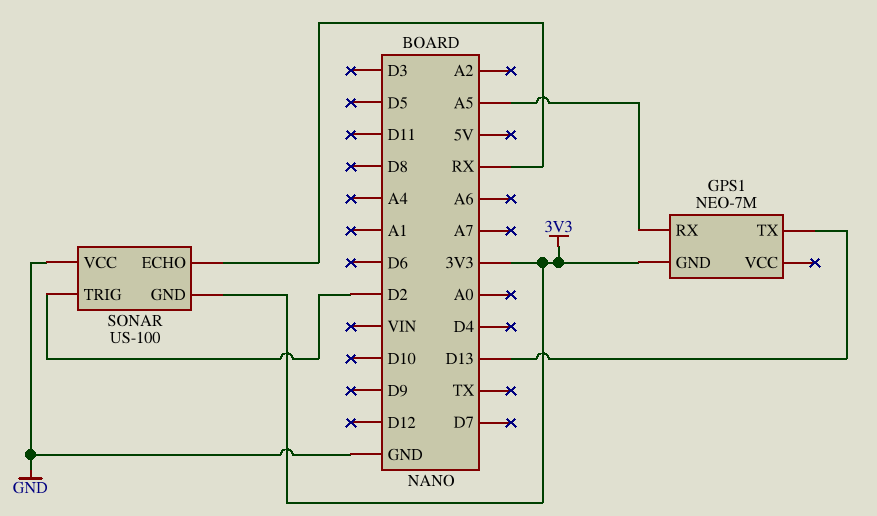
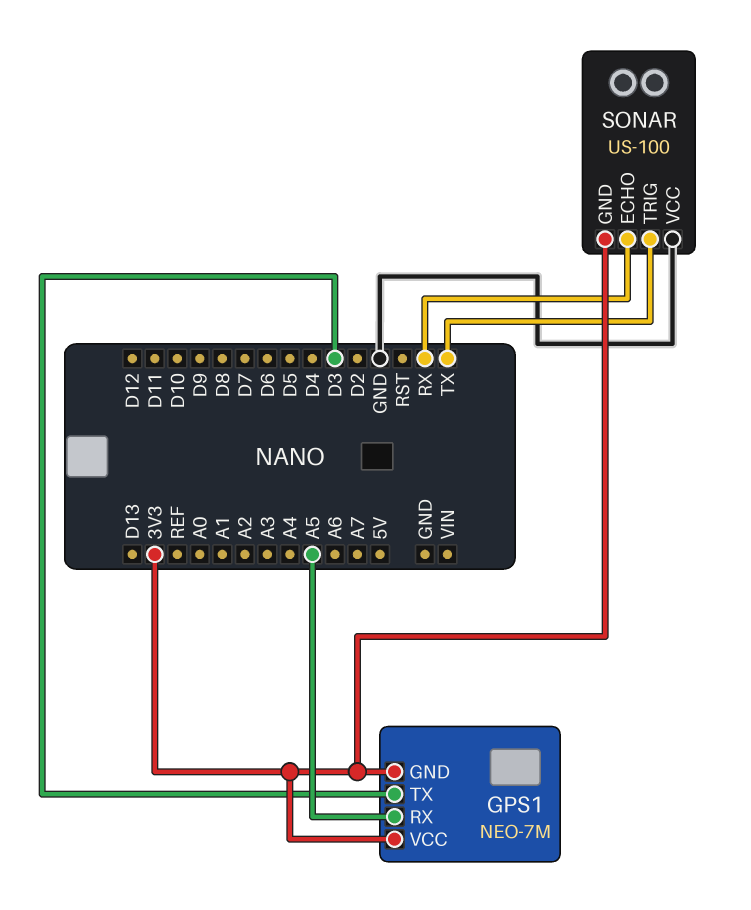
GPS1 pin TX: D13 -> D3
GPS1 pin VCC: none -> 3V3
SONAR pin TRIG: D2 -> TX

